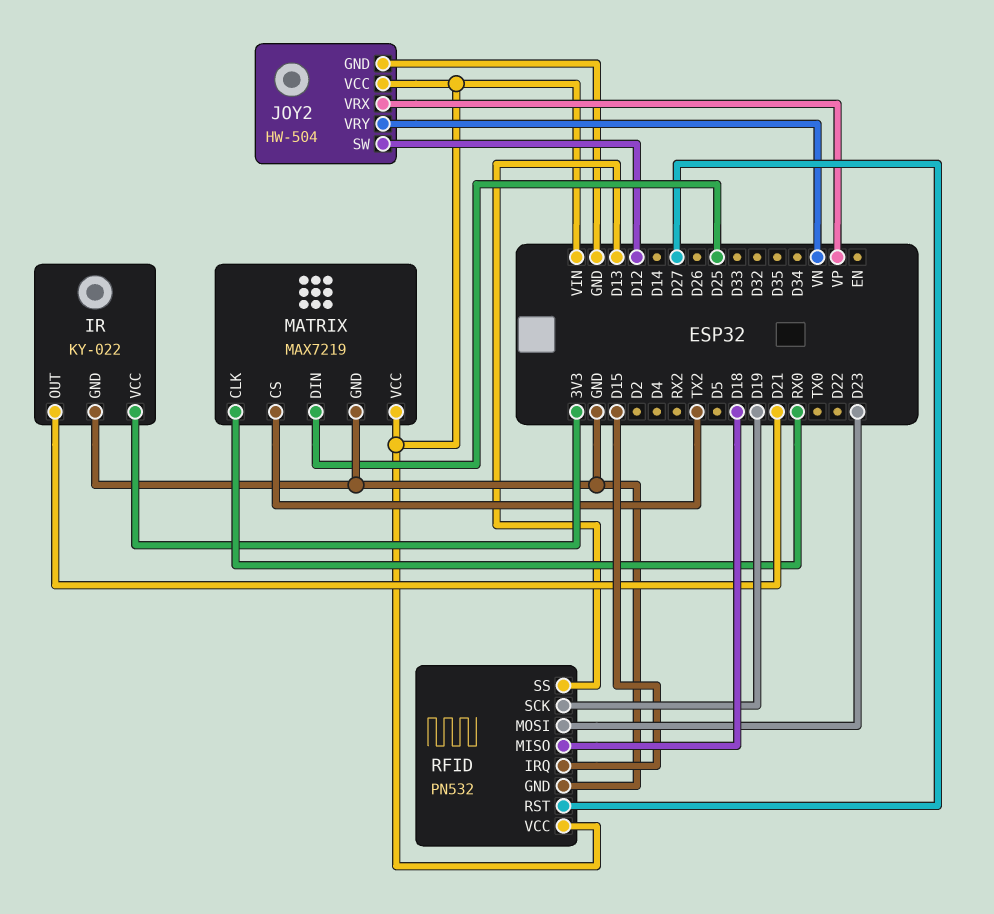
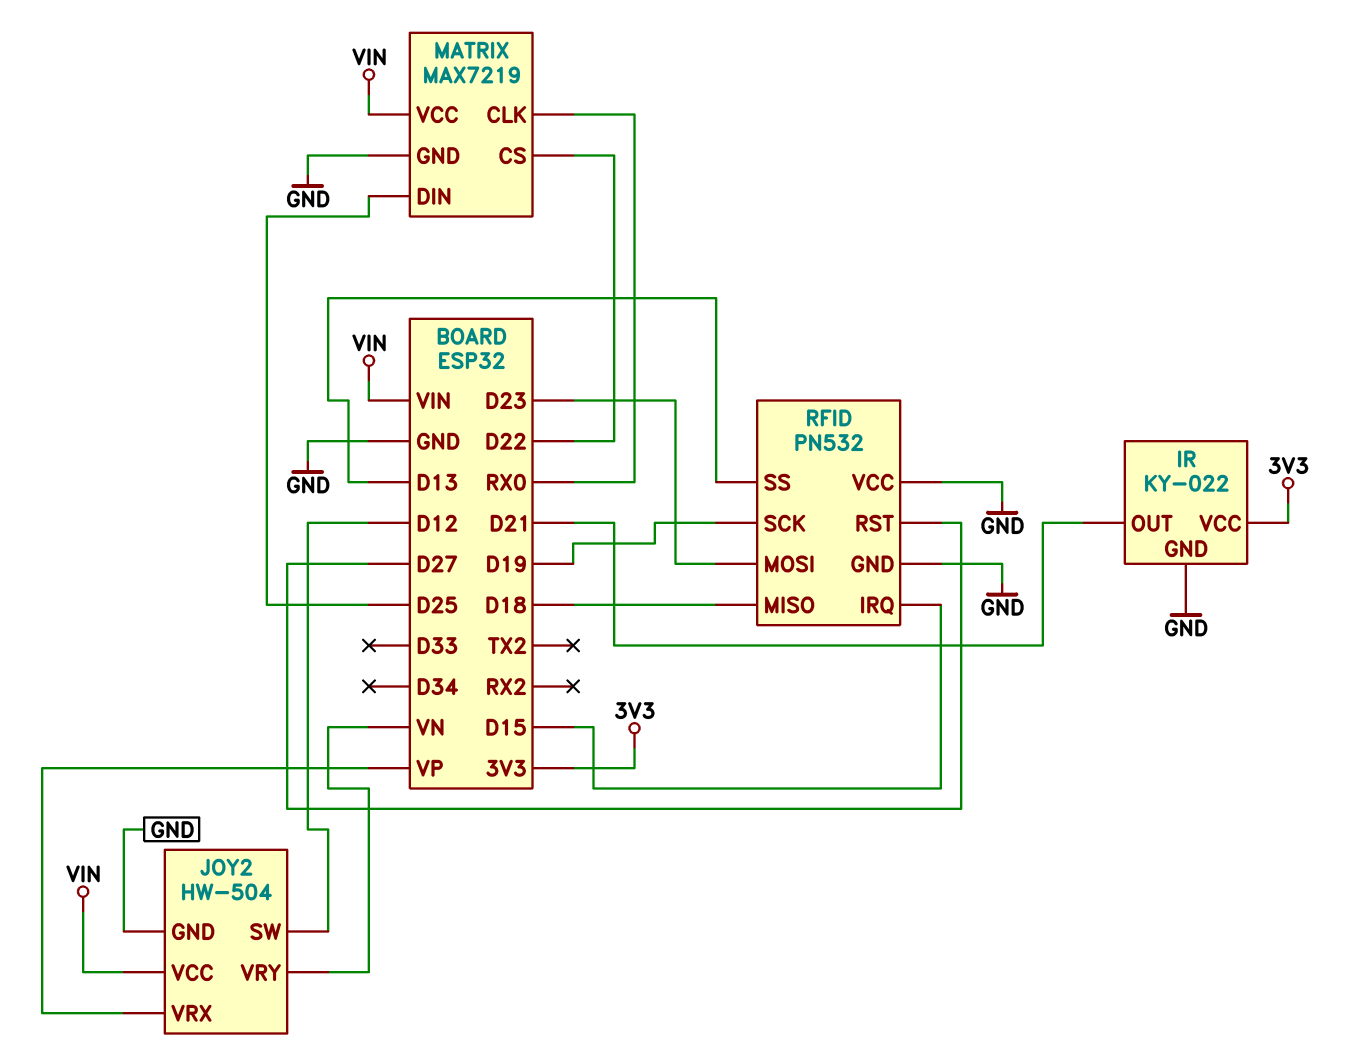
MATRIX pin CS: TX2 -> D22
RFID pin VCC: VIN -> GND

